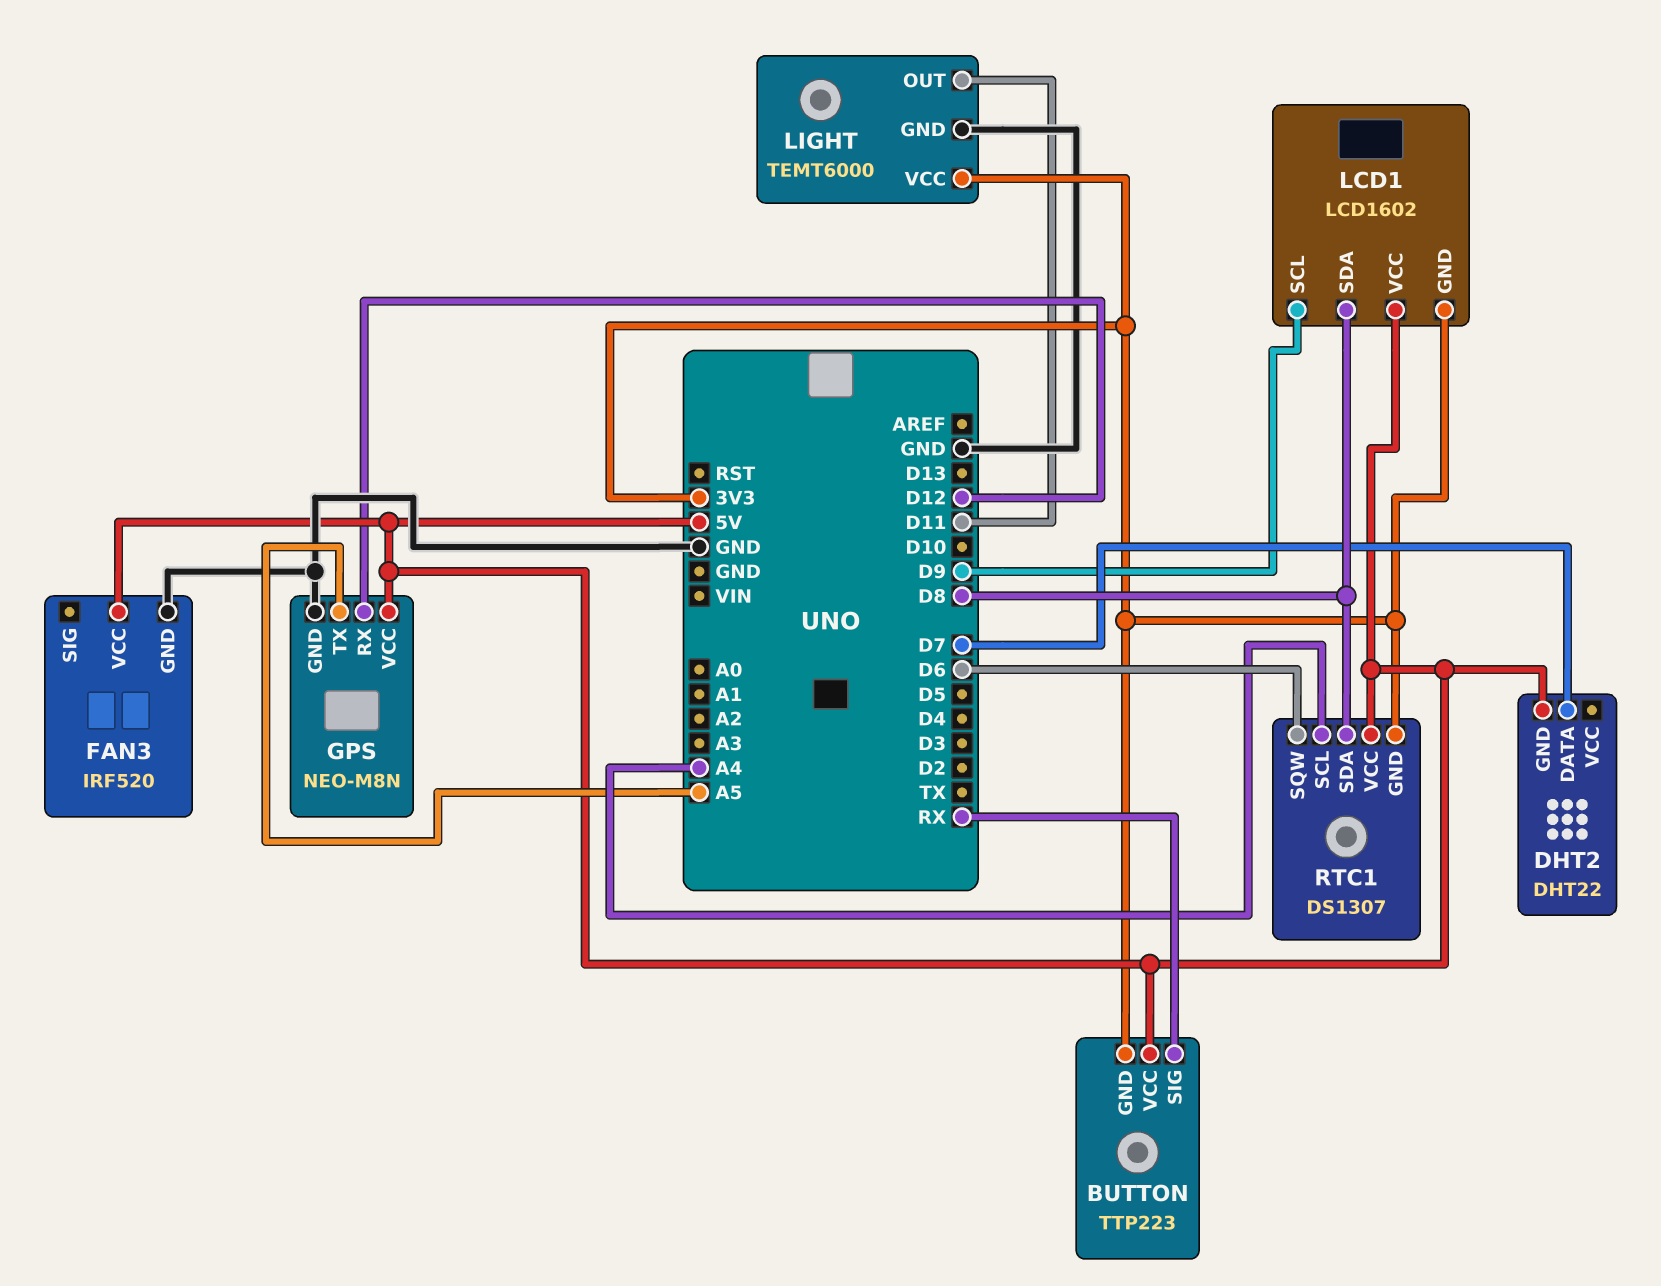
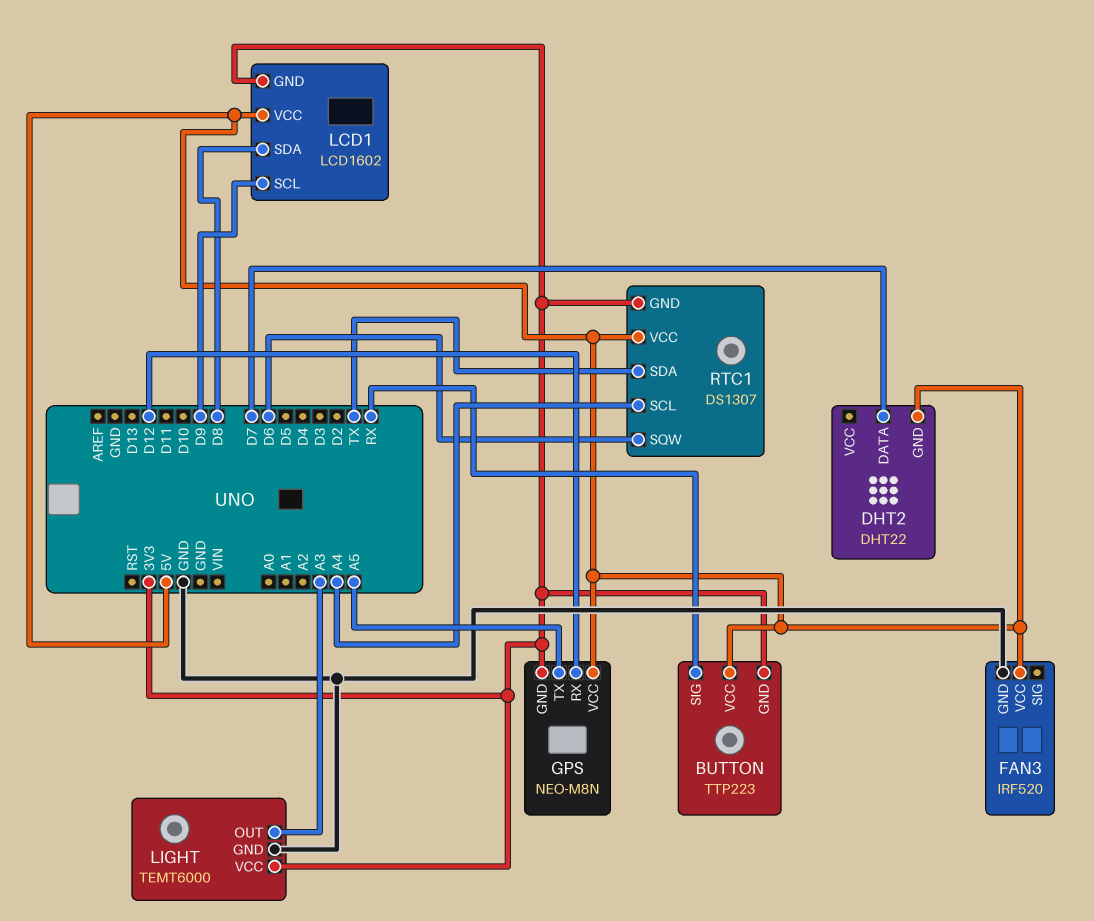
GPS pin GND: GND -> 3V3
LIGHT pin OUT: D11 -> A3
RTC1 pin SDA: D8 -> TX

